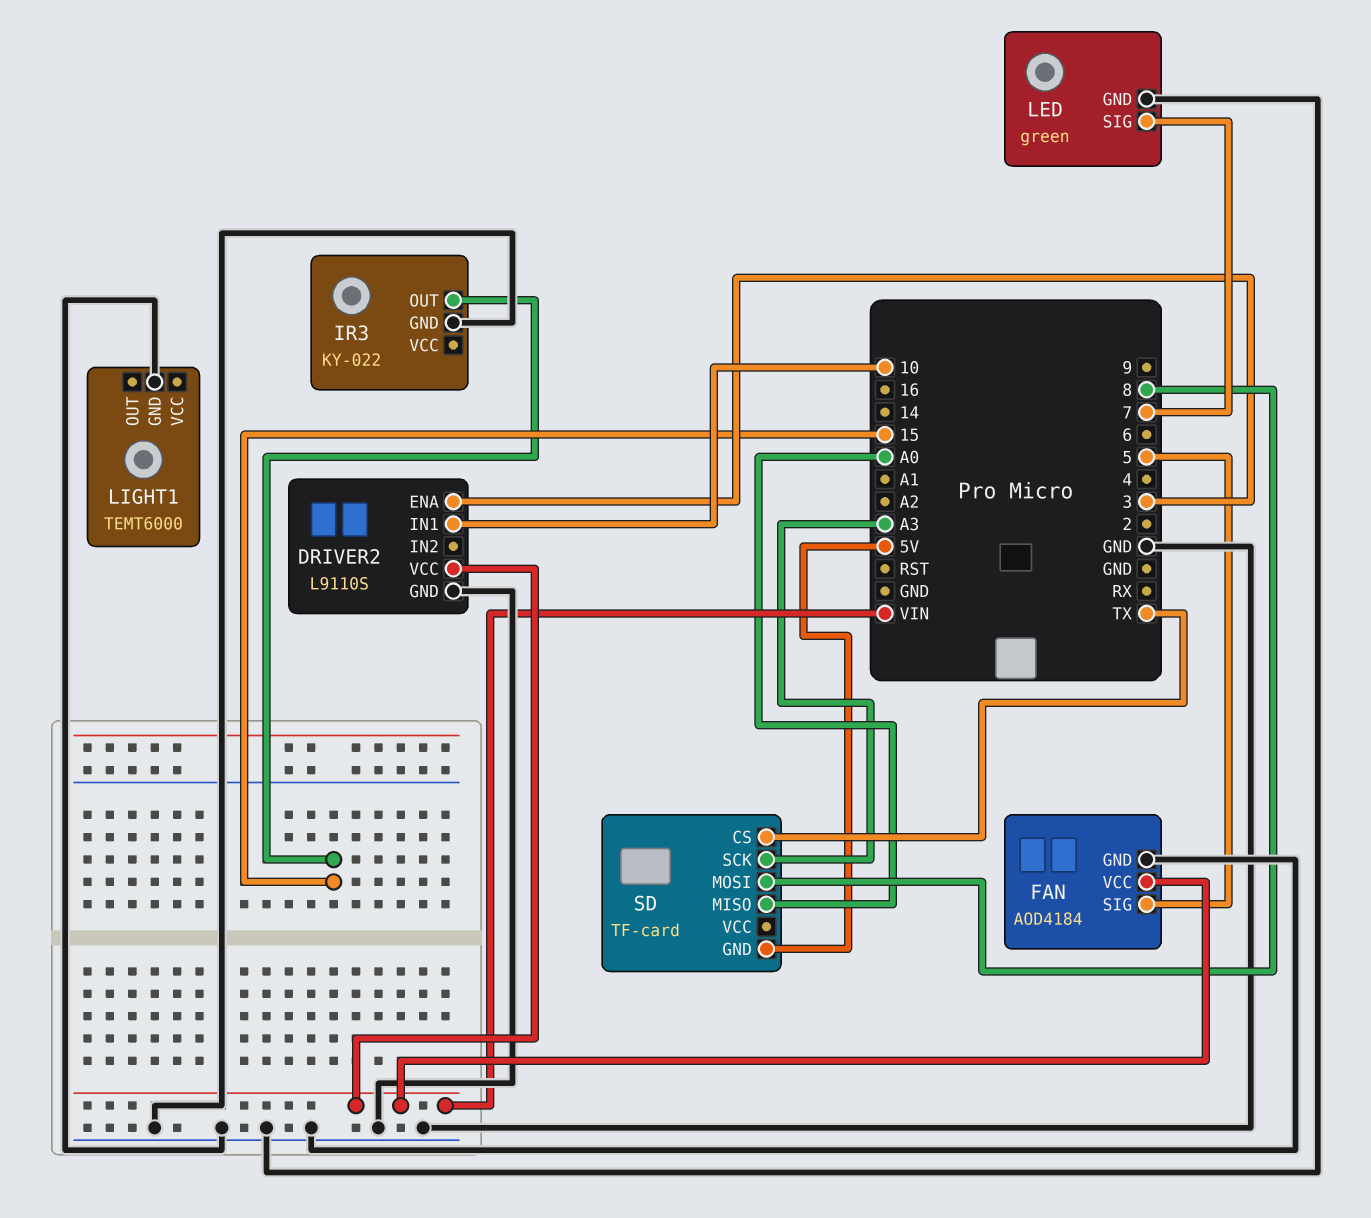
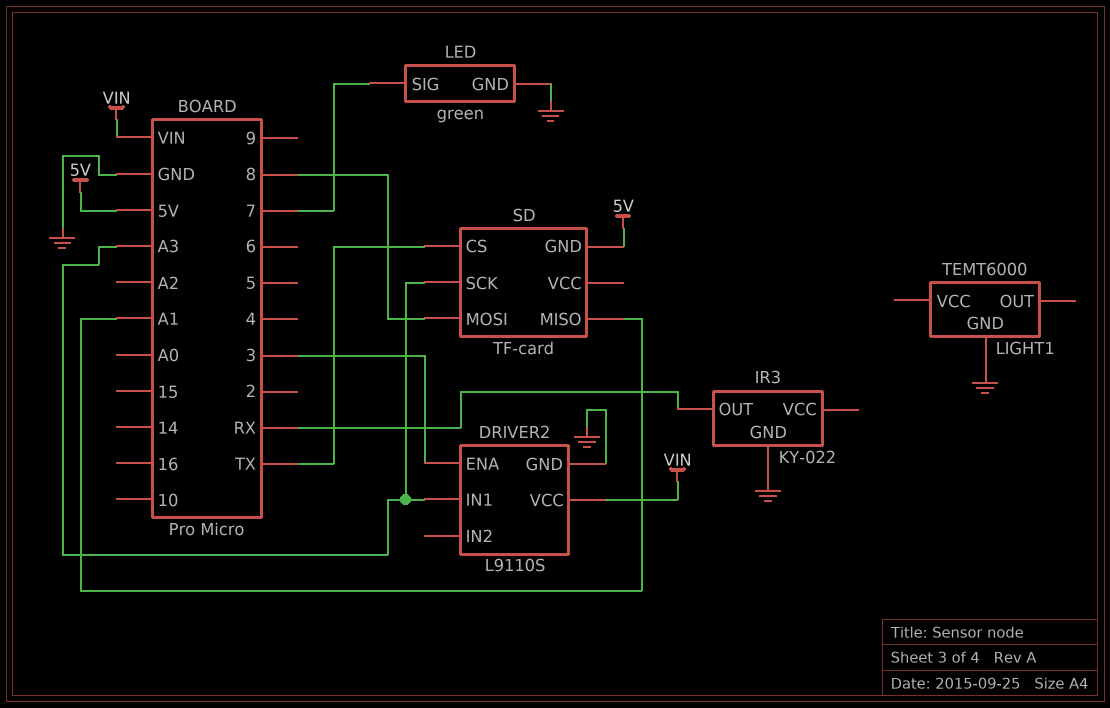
DRIVER2 pin IN1: 10 -> A3
FAN: AOD4184 -> none
FAN pin GND: GND -> none
FAN pin SIG: 5 -> none
FAN pin VCC: VIN -> none
IR3 pin OUT: 15 -> RX
SD pin MISO: A0 -> A1

